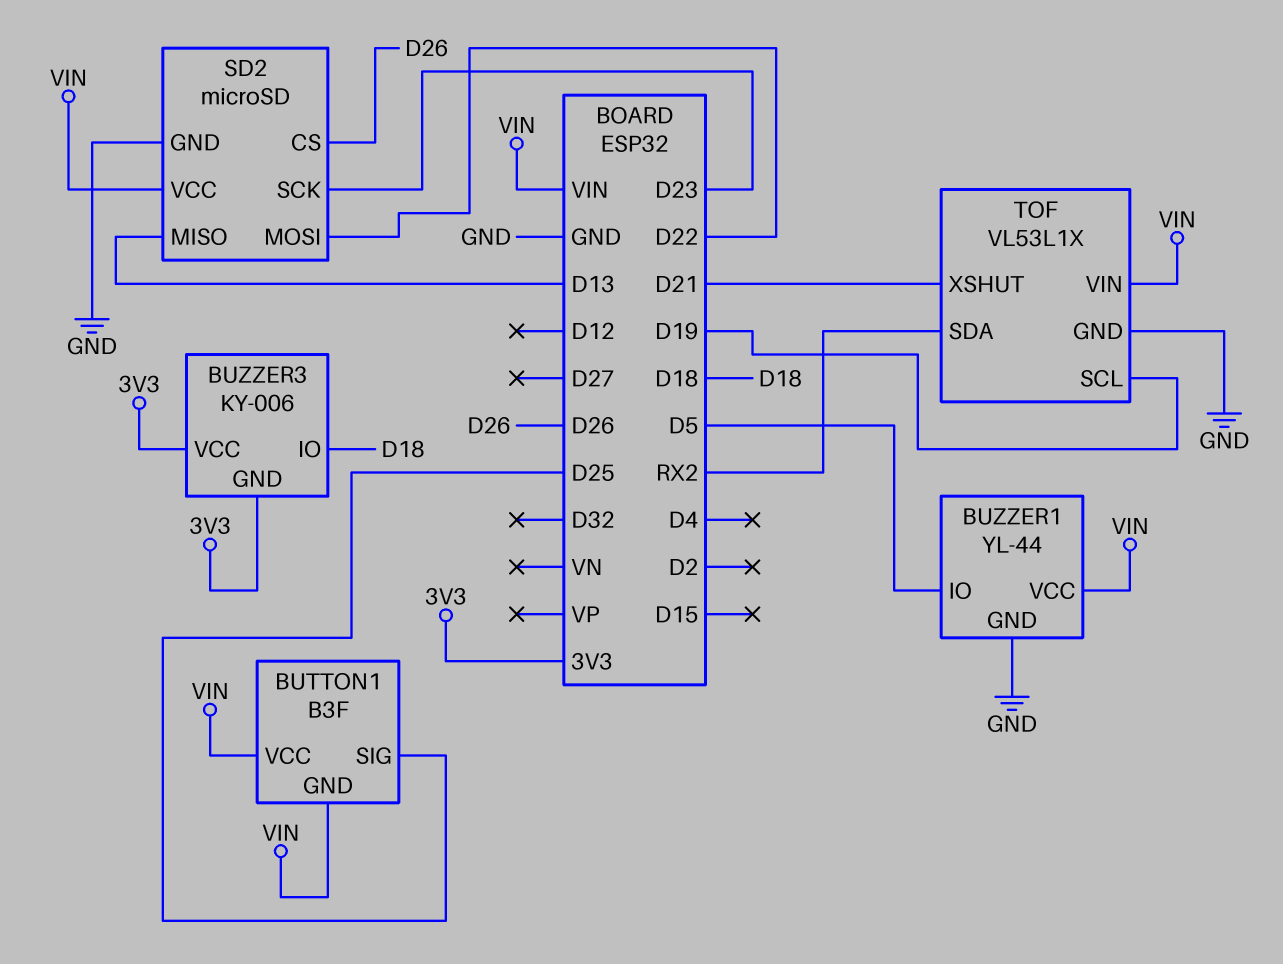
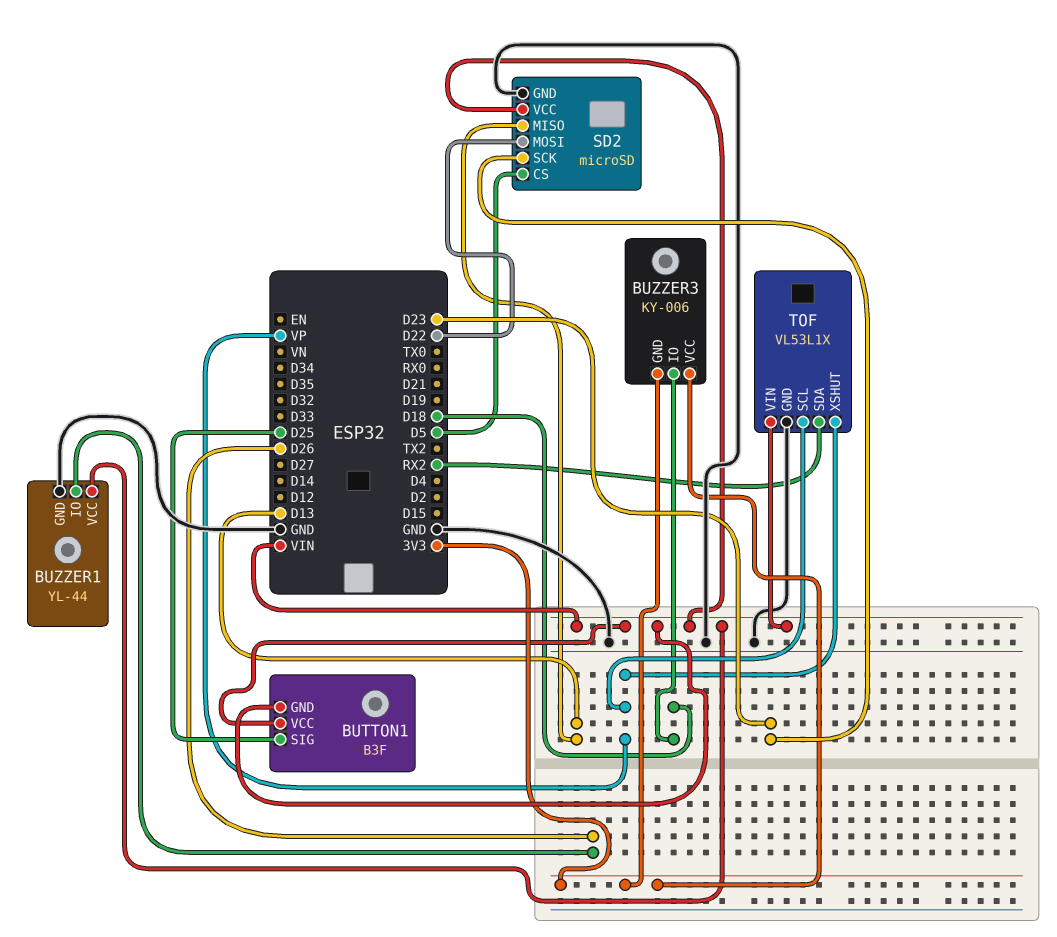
BUZZER1 pin IO: D5 -> D26
SD2 pin CS: D26 -> D5
TOF pin SCL: D19 -> VP
TOF pin XSHUT: D21 -> VP

